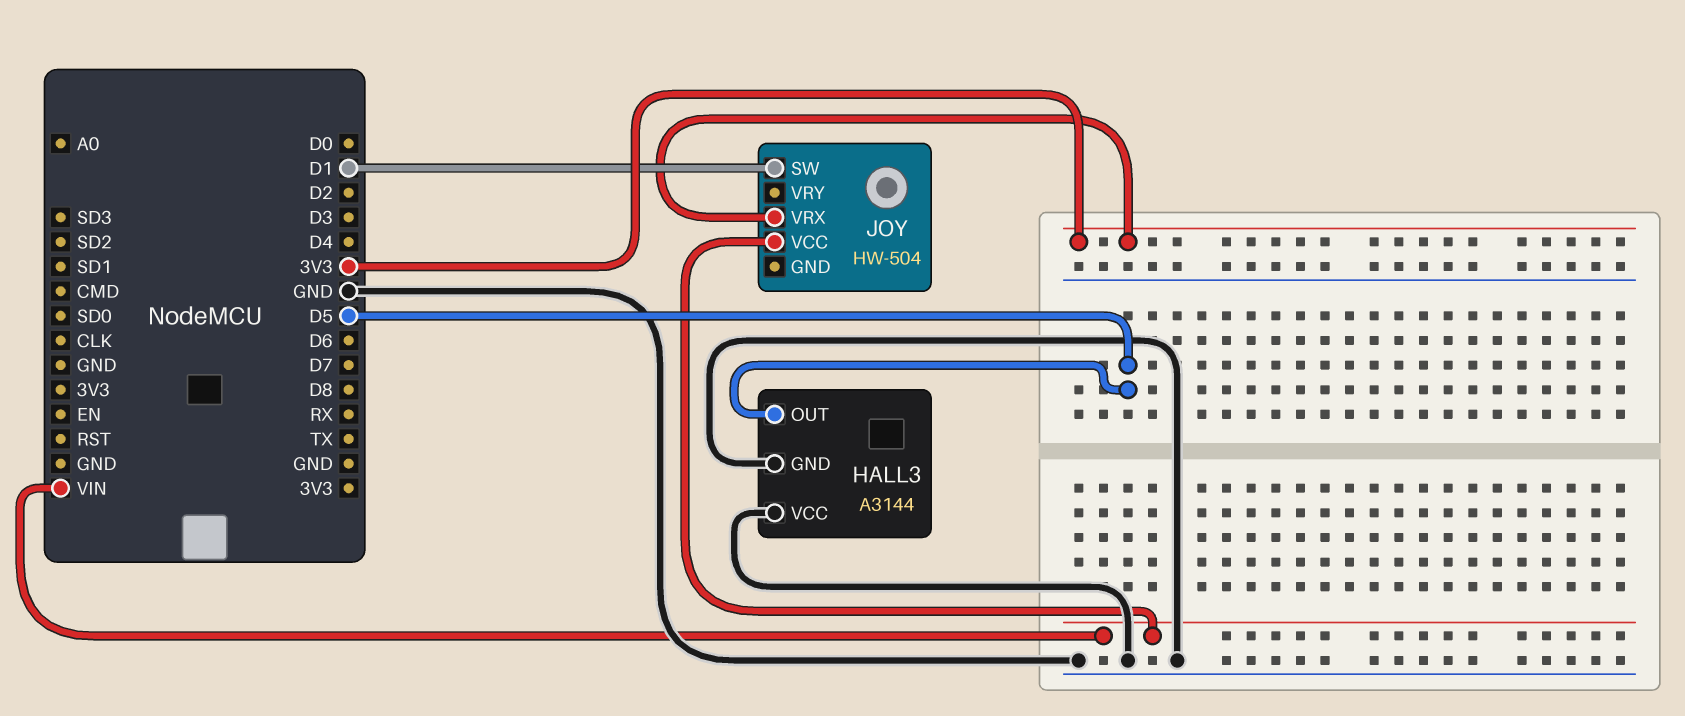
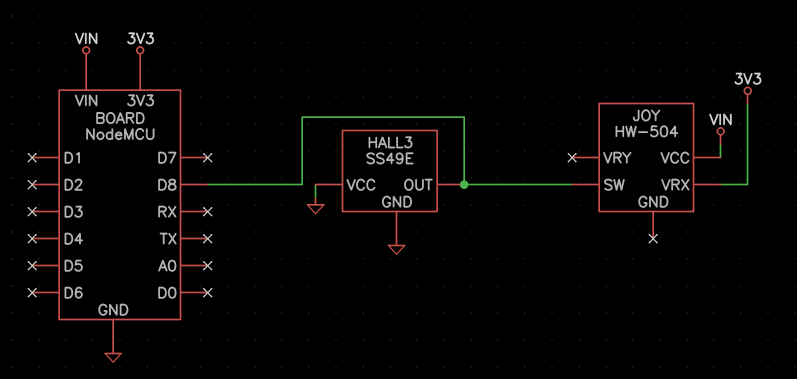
HALL3: A3144 -> SS49E
HALL3 pin OUT: D5 -> D8
JOY pin SW: D1 -> D8

